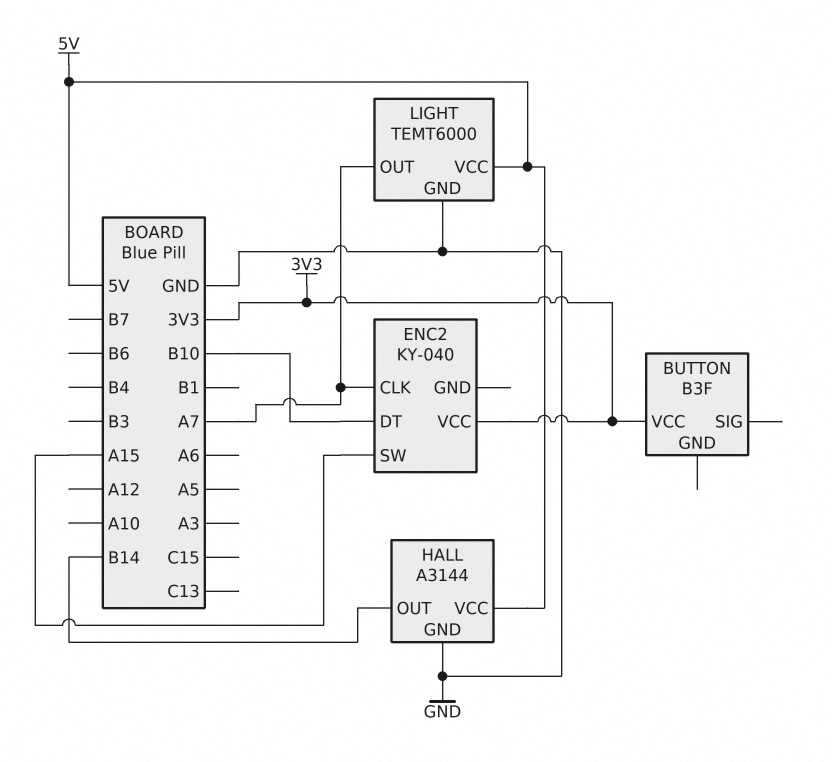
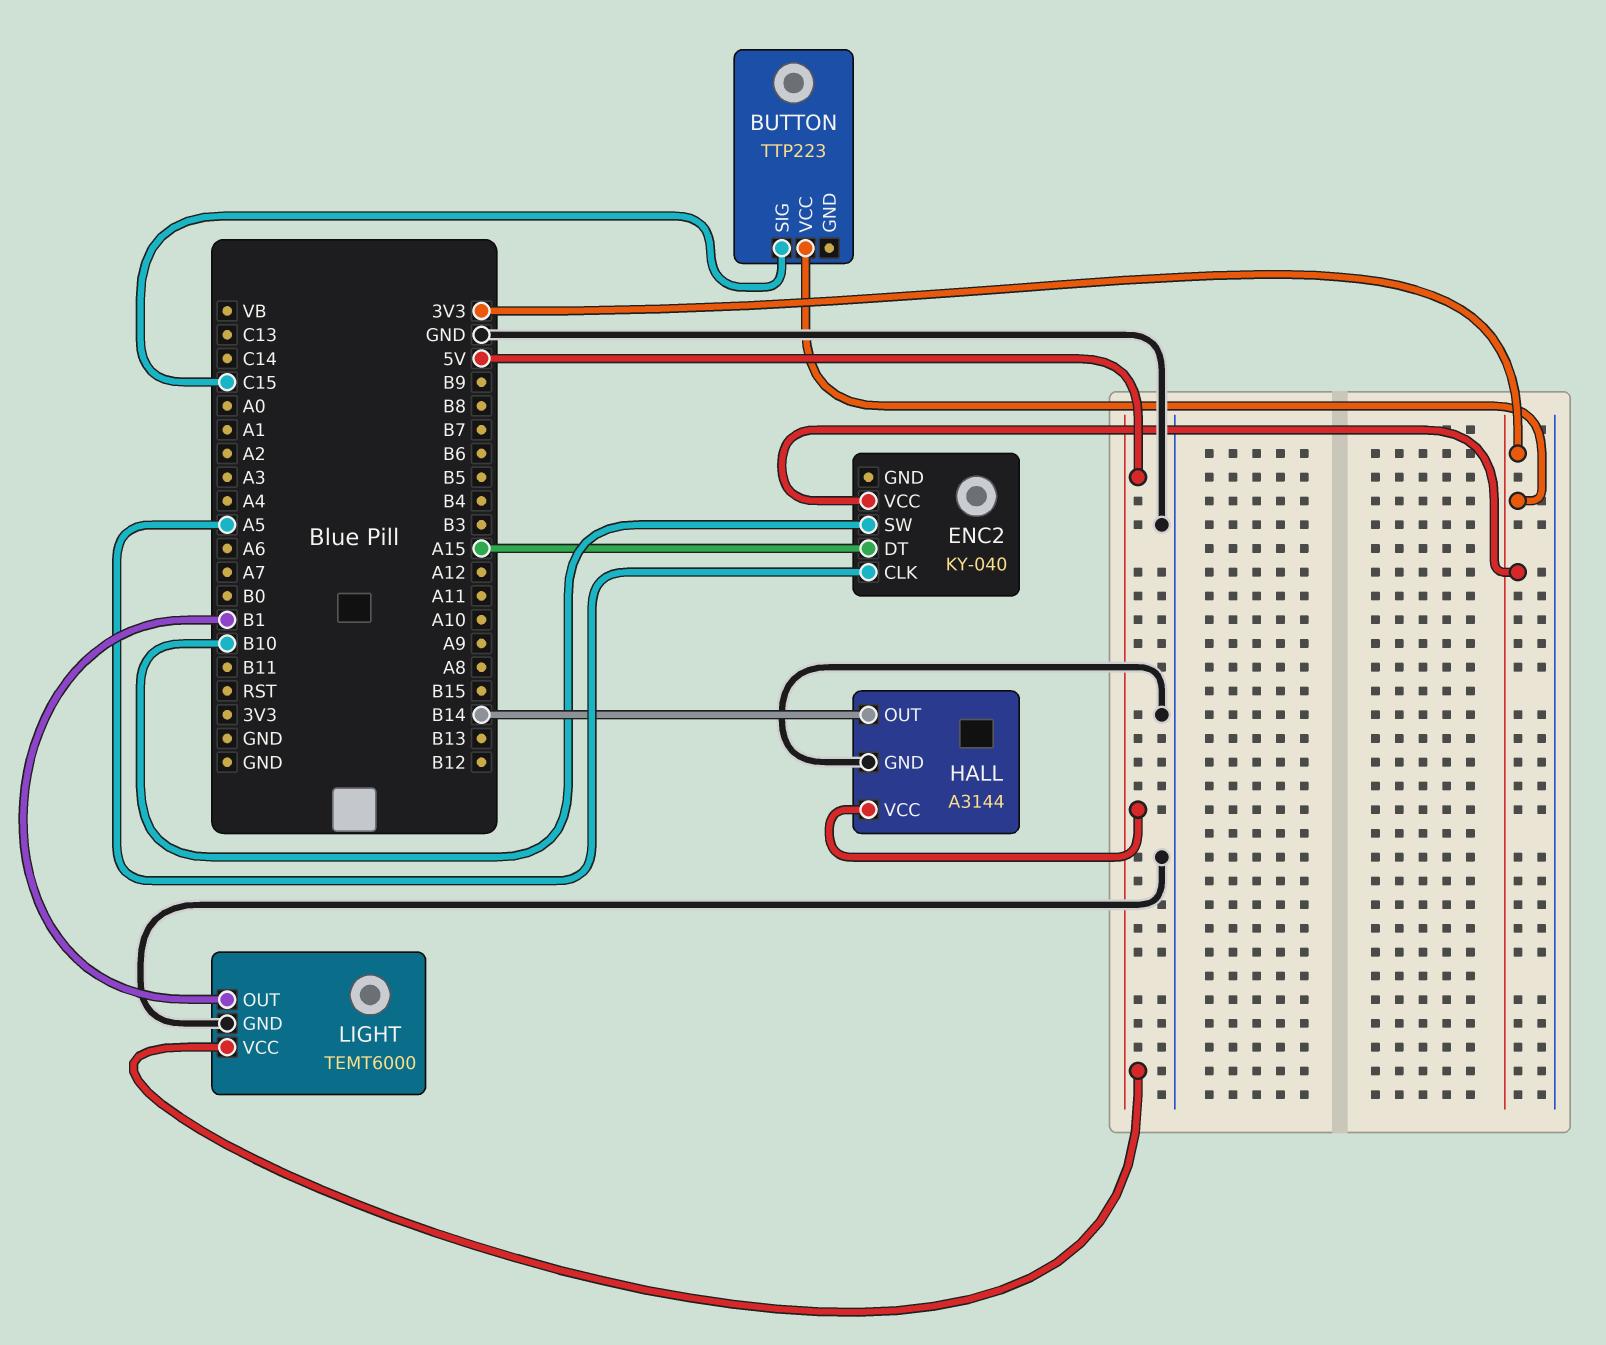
BUTTON: B3F -> TTP223
BUTTON pin SIG: none -> C15
ENC2 pin CLK: A7 -> A5
ENC2 pin DT: B10 -> A15
ENC2 pin SW: A15 -> B10
LIGHT pin OUT: A7 -> B1

